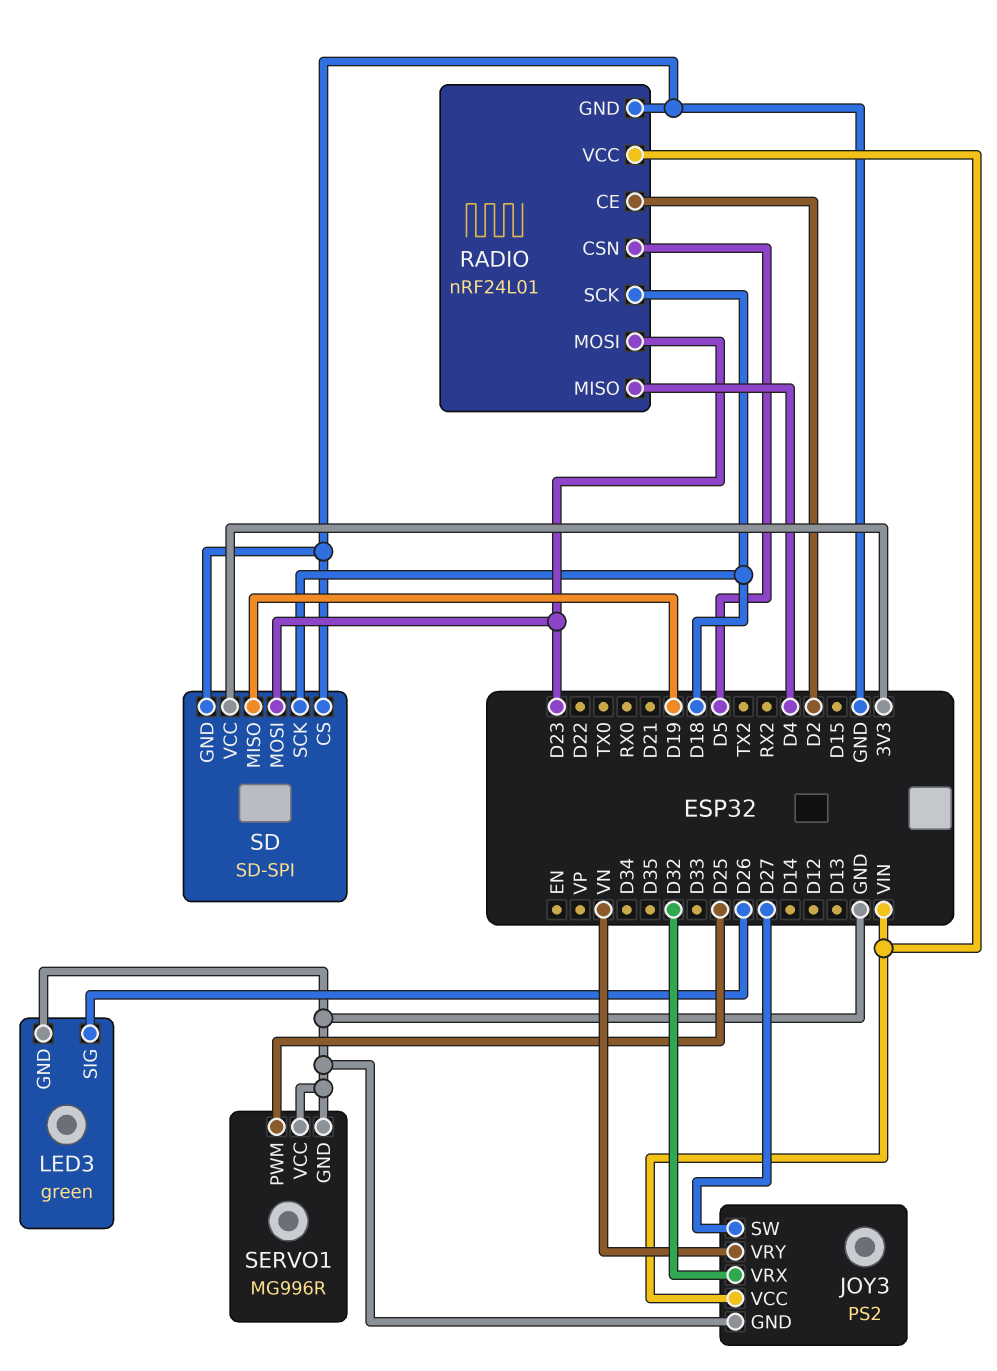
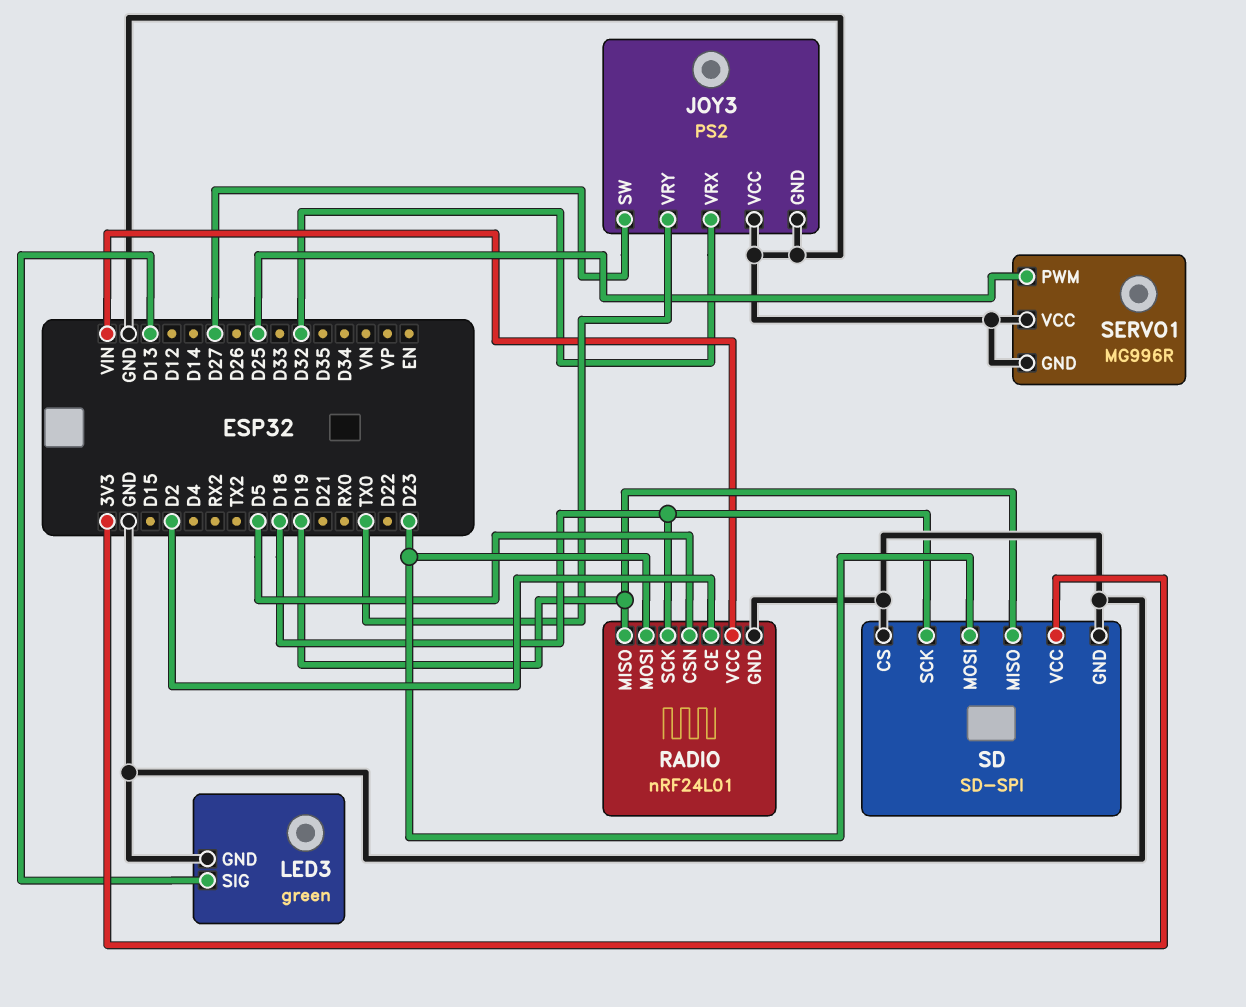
JOY3 pin VCC: VIN -> GND
JOY3 pin VRY: VN -> TX0
LED3 pin SIG: D26 -> D13
RADIO pin MISO: D4 -> D19

